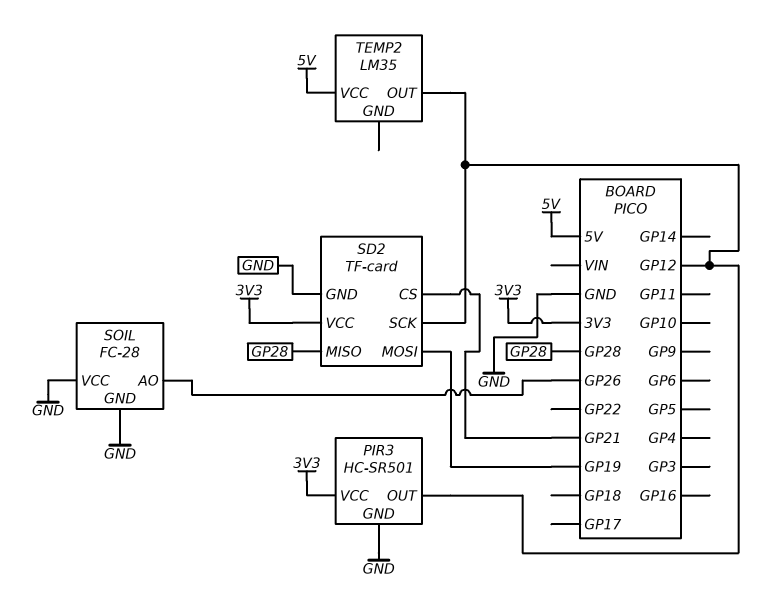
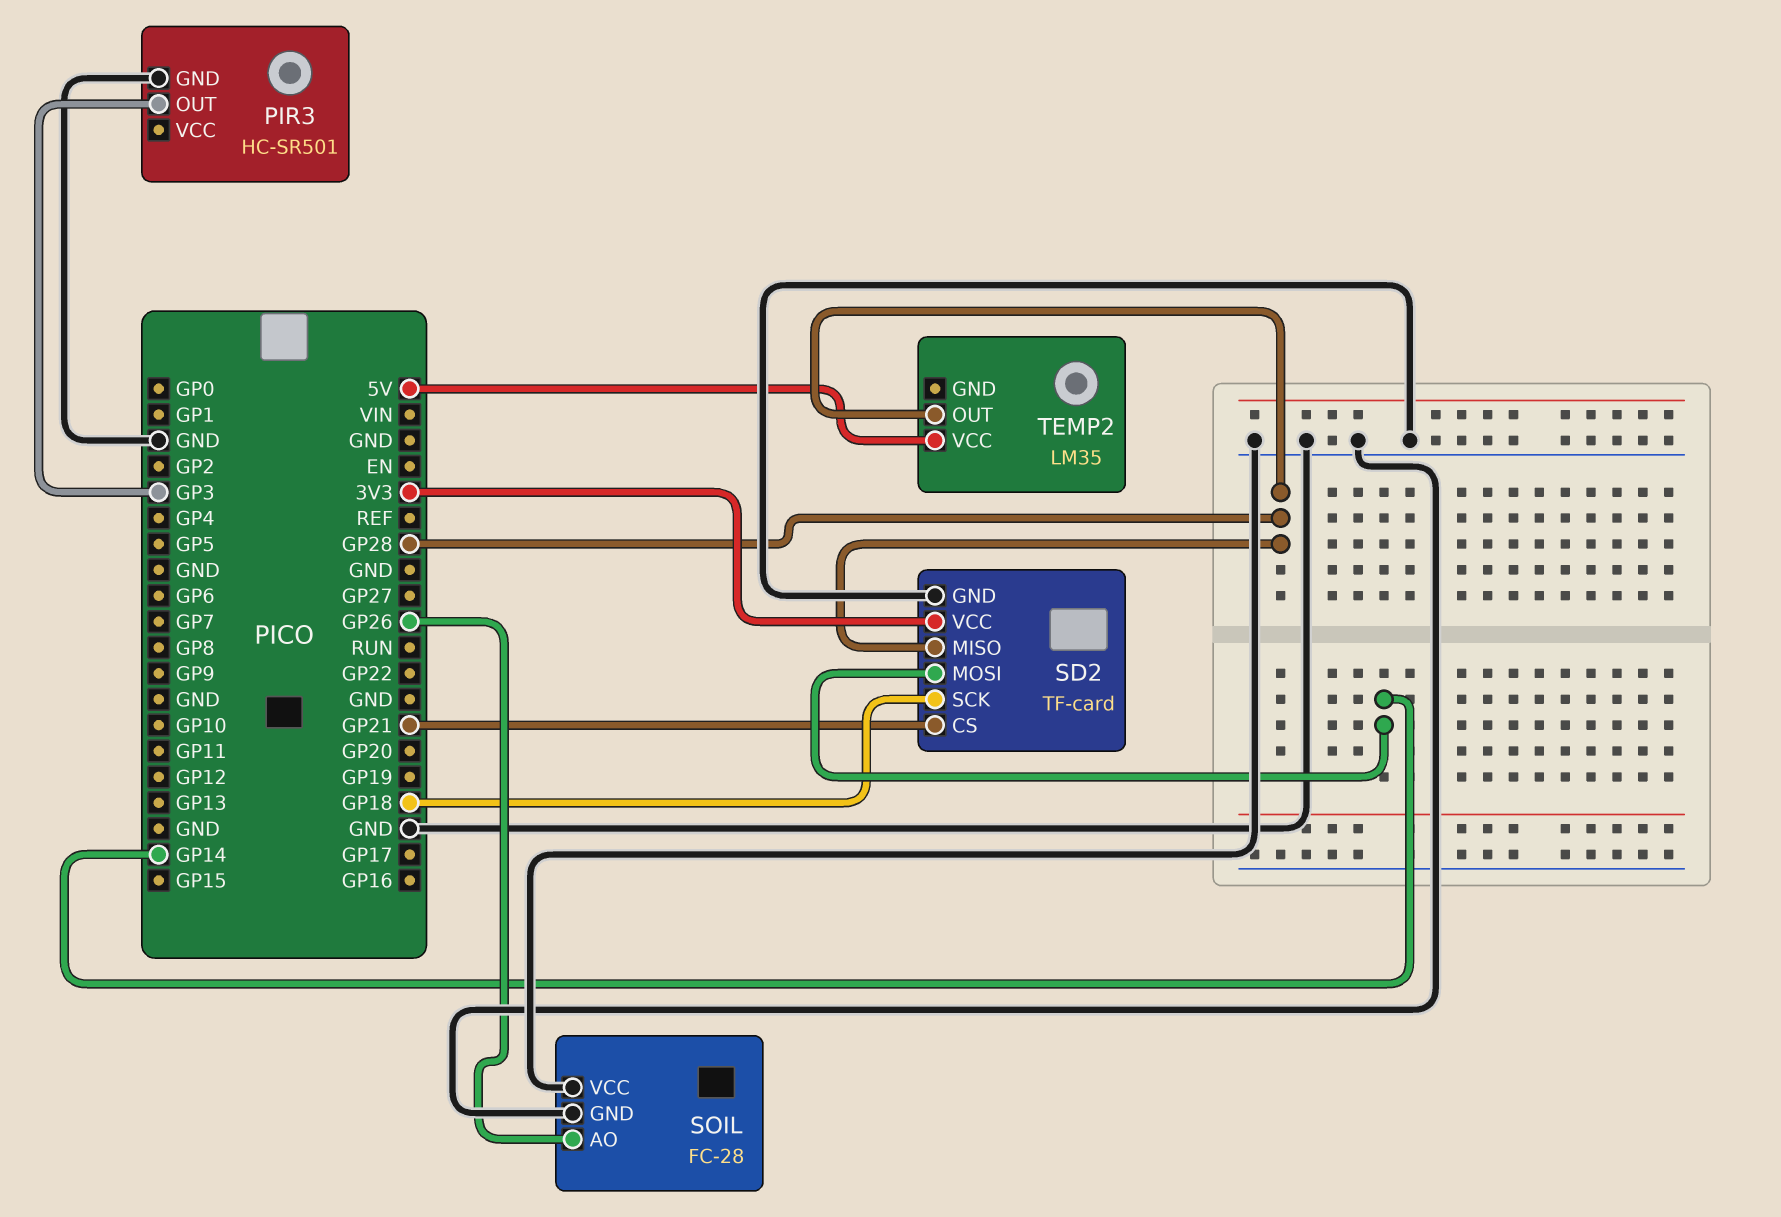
PIR3 pin OUT: GP12 -> GP3
PIR3 pin VCC: 3V3 -> none
SD2 pin MOSI: GP19 -> GP14
SD2 pin SCK: GP12 -> GP18
TEMP2 pin OUT: GP12 -> GP28

